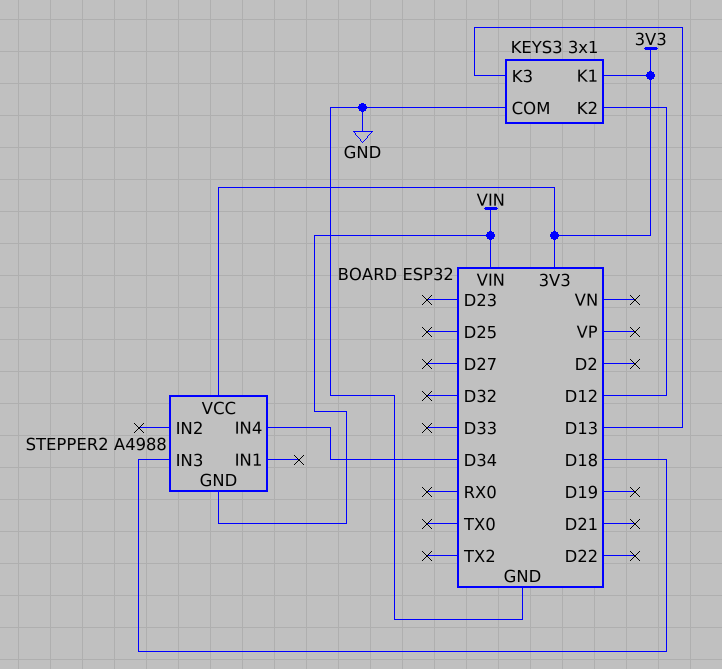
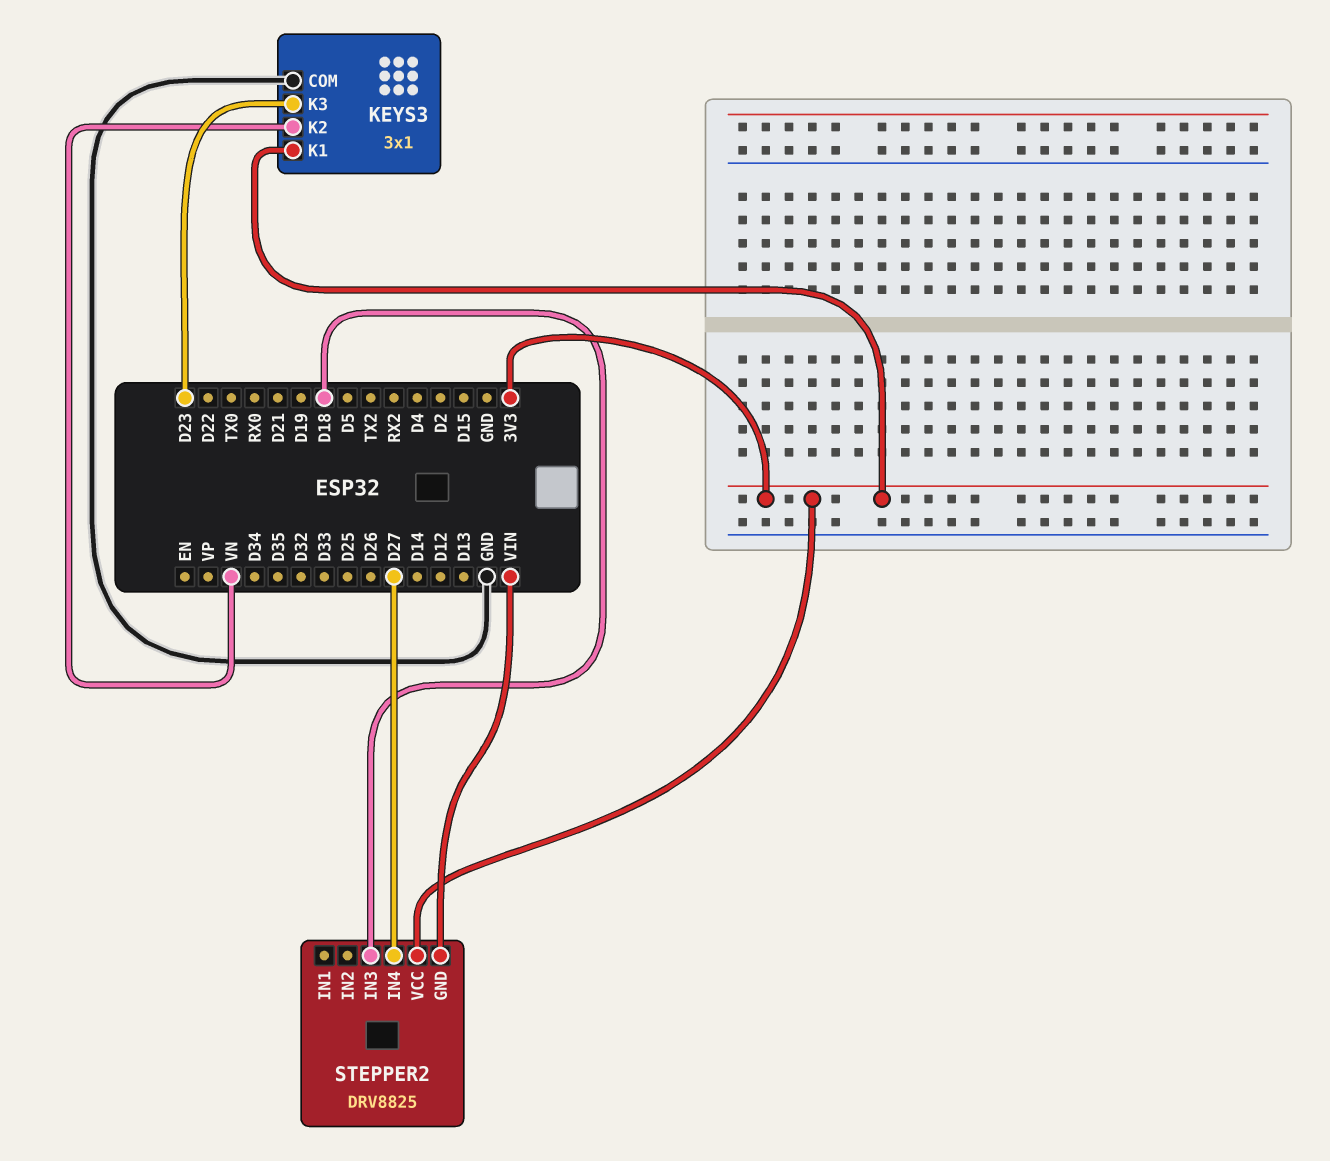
KEYS3 pin K2: D12 -> VN
KEYS3 pin K3: D13 -> D23
STEPPER2: A4988 -> DRV8825
STEPPER2 pin IN4: D34 -> D27

